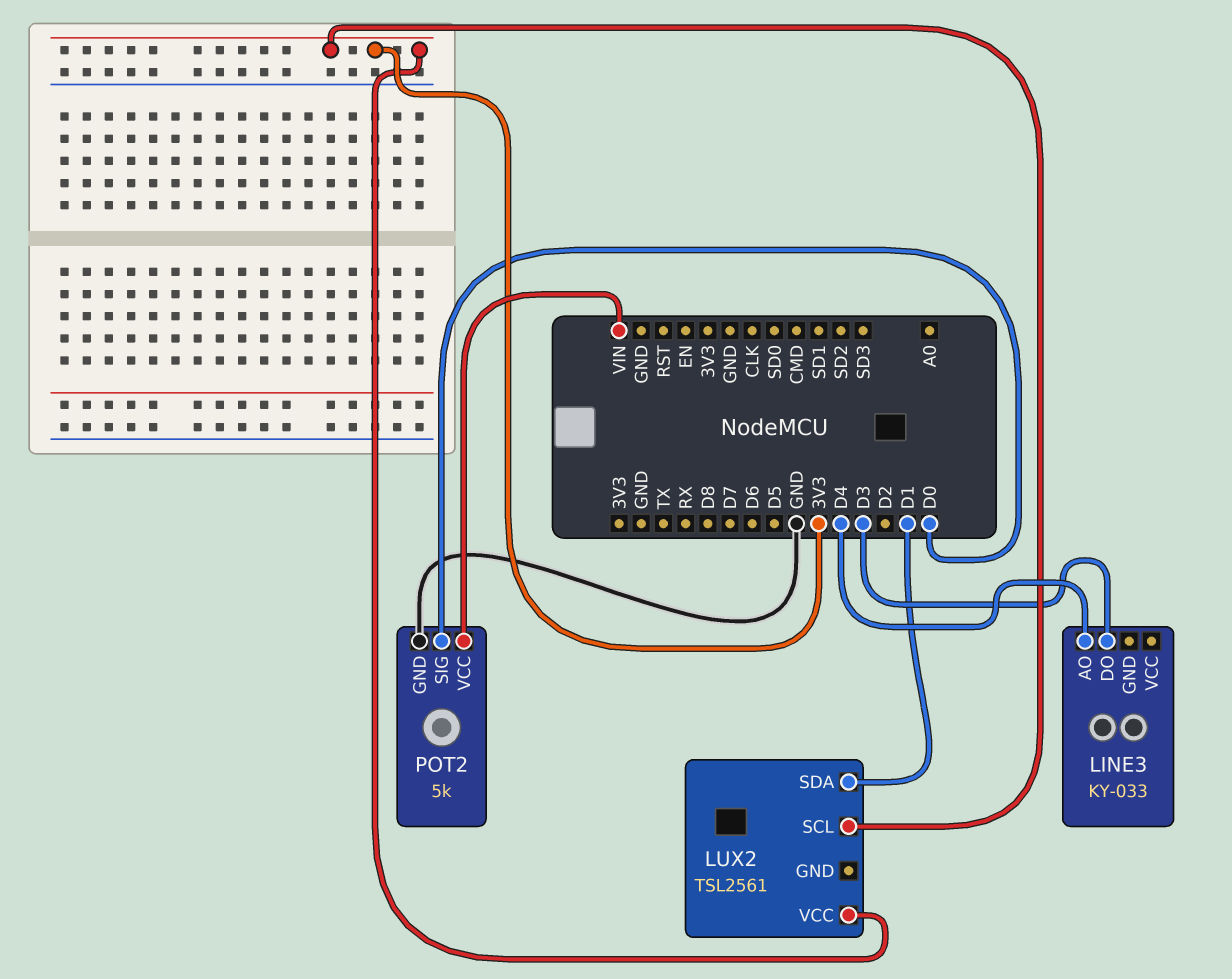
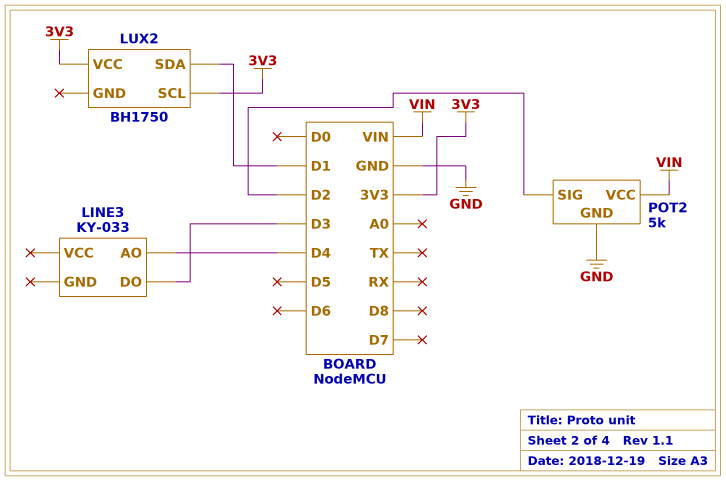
LUX2: TSL2561 -> BH1750
POT2 pin SIG: D0 -> D2

